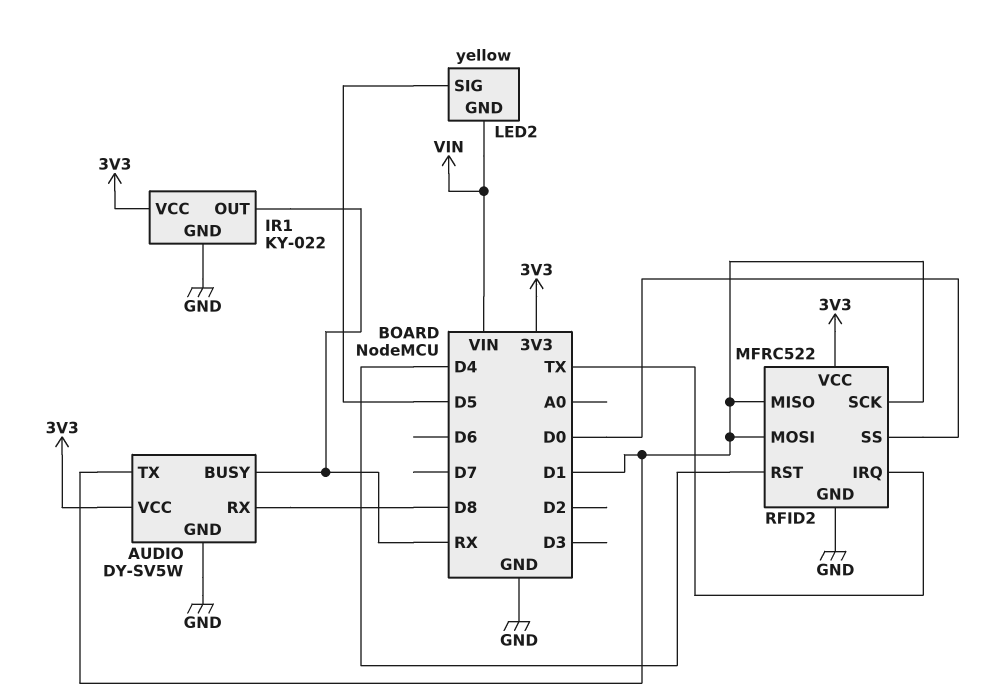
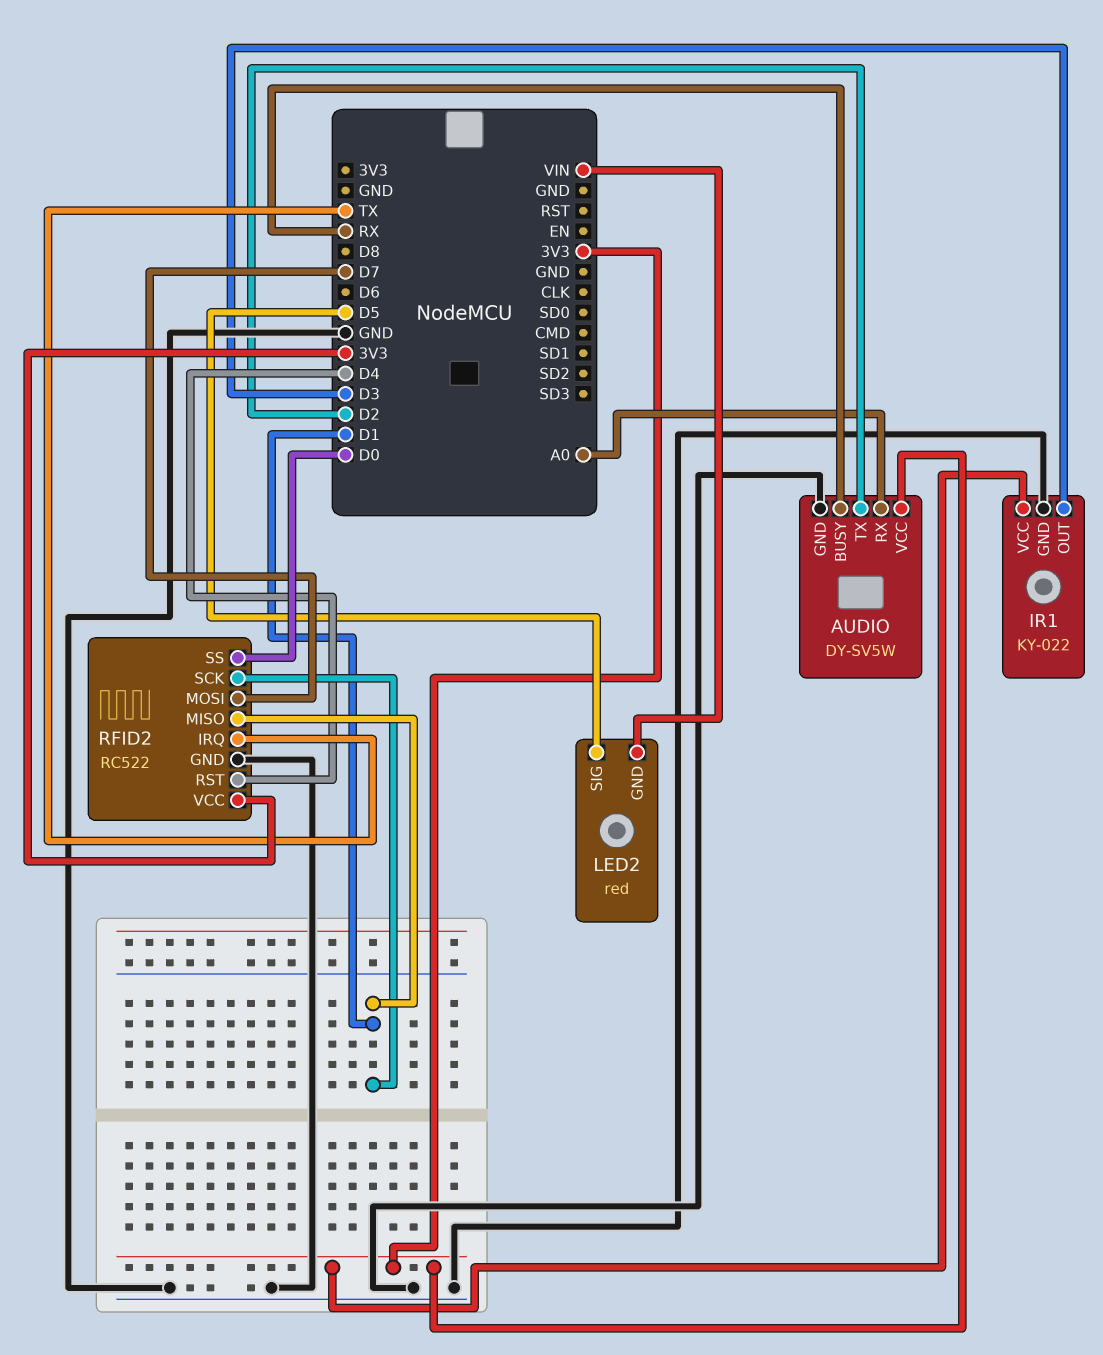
AUDIO pin RX: D8 -> A0
AUDIO pin TX: D1 -> D2
IR1 pin OUT: RX -> D3
LED2: yellow -> red
RFID2: MFRC522 -> RC522
RFID2 pin MOSI: D1 -> D7

